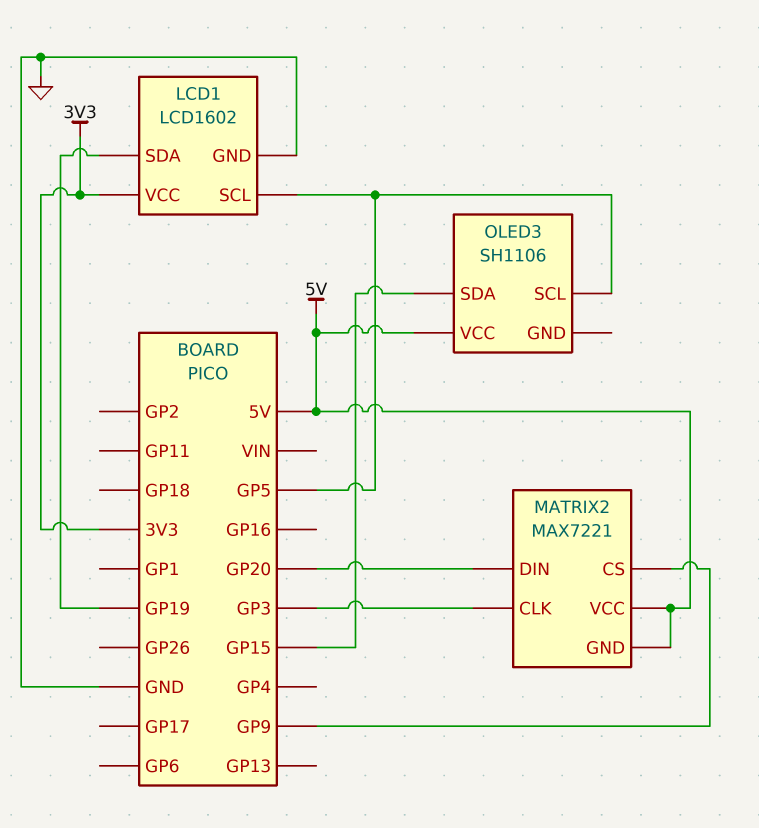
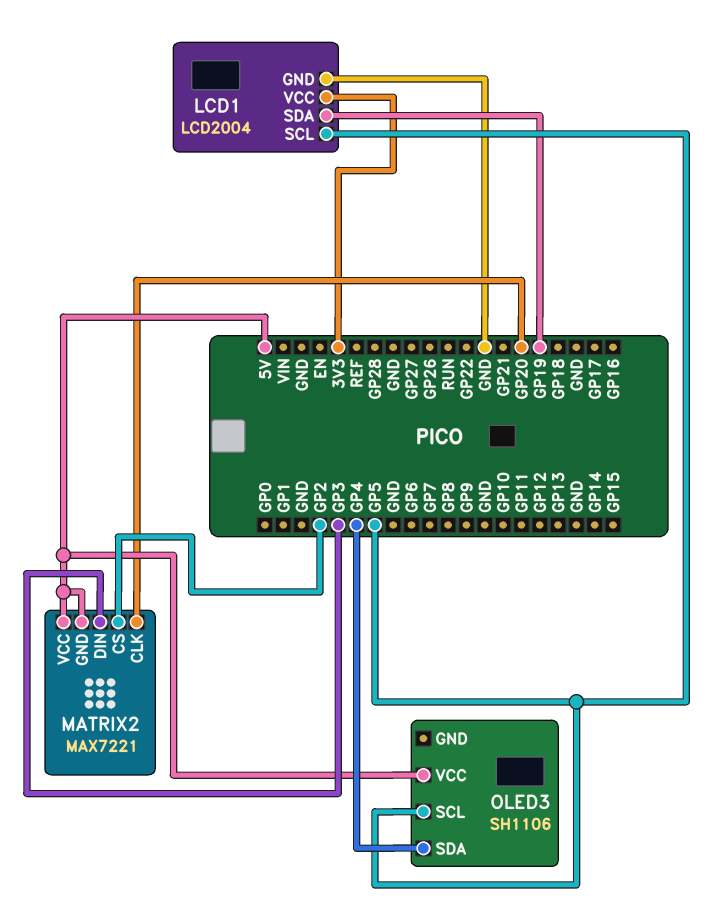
LCD1: LCD1602 -> LCD2004
MATRIX2 pin CLK: GP3 -> GP20
MATRIX2 pin CS: GP9 -> GP2
MATRIX2 pin DIN: GP20 -> GP3
OLED3 pin SDA: GP15 -> GP4

